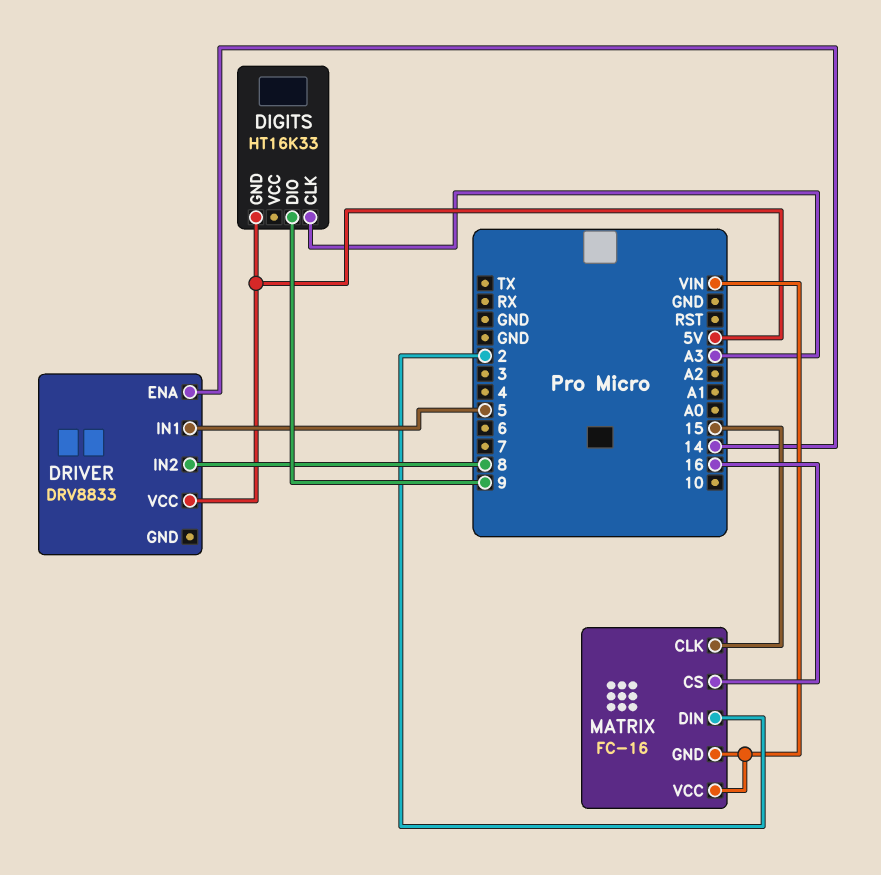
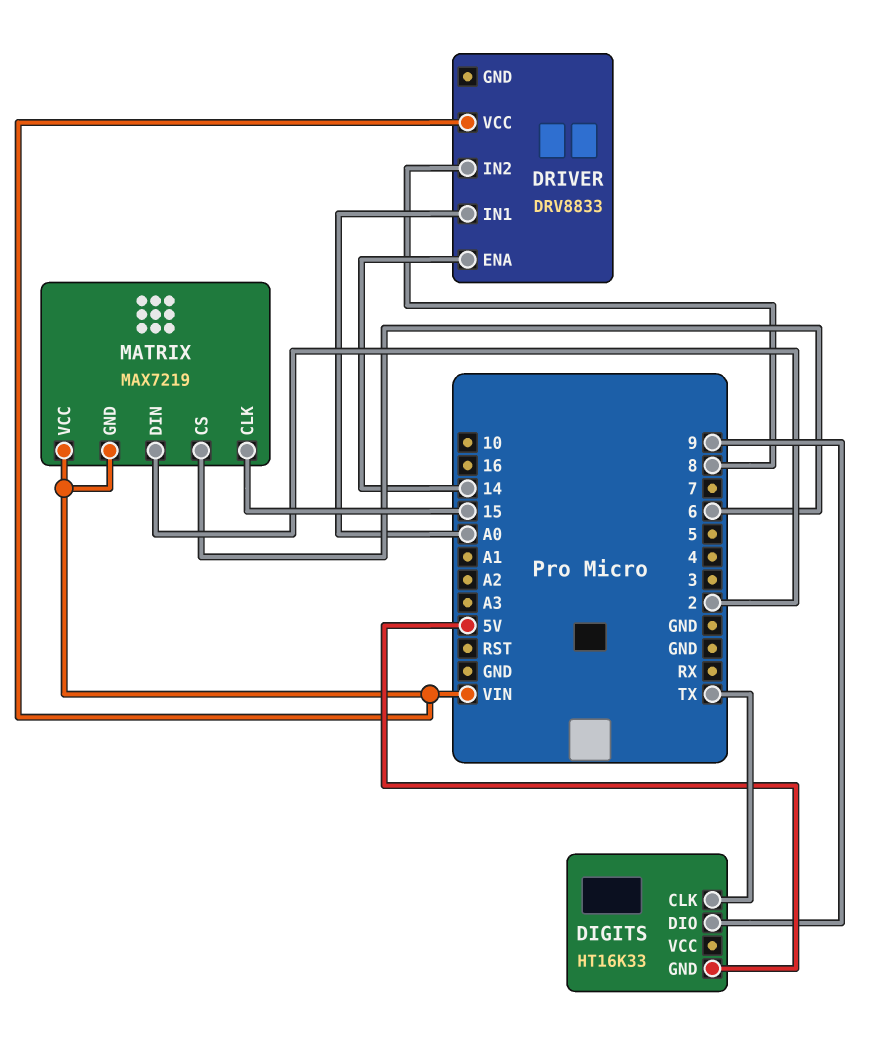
DIGITS pin CLK: A3 -> TX
DRIVER pin IN1: 5 -> A0
DRIVER pin VCC: 5V -> VIN
MATRIX: FC-16 -> MAX7219
MATRIX pin CS: 16 -> 6

